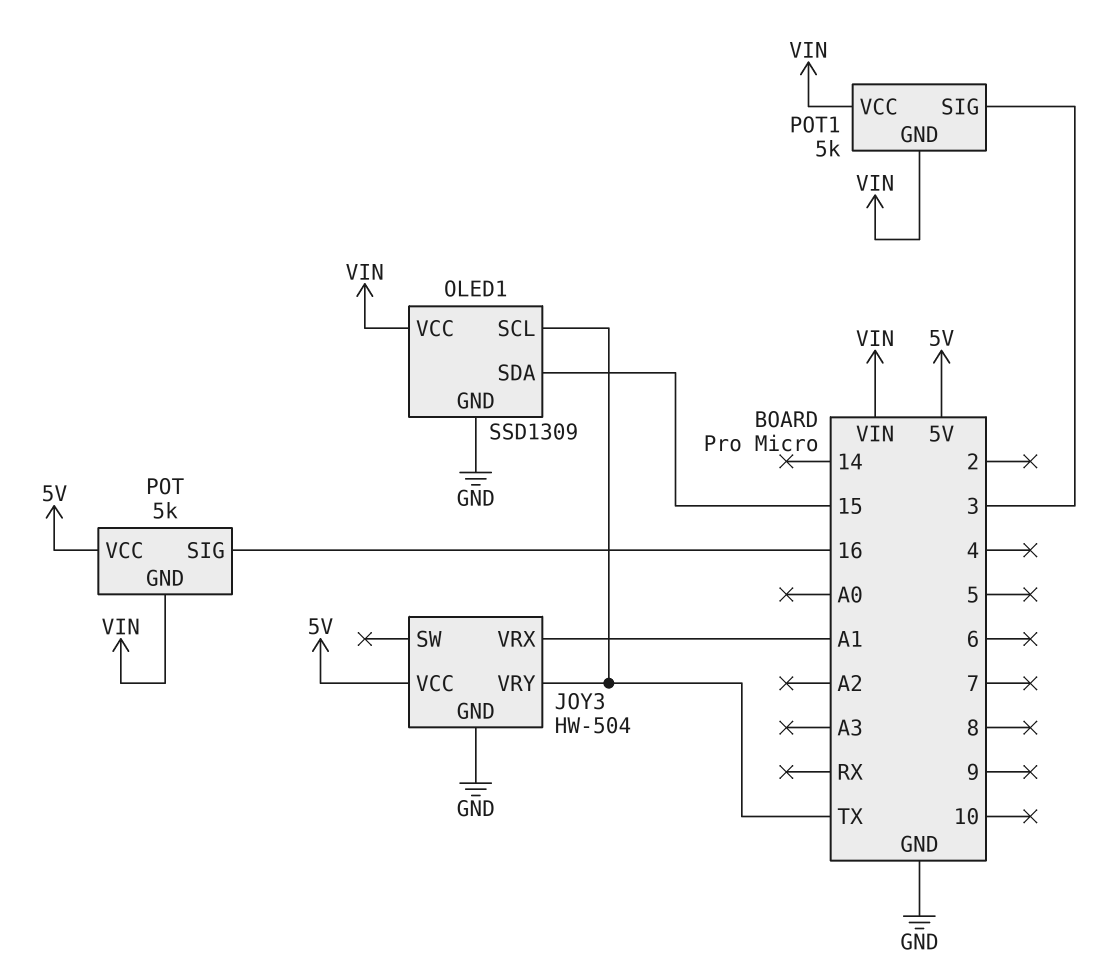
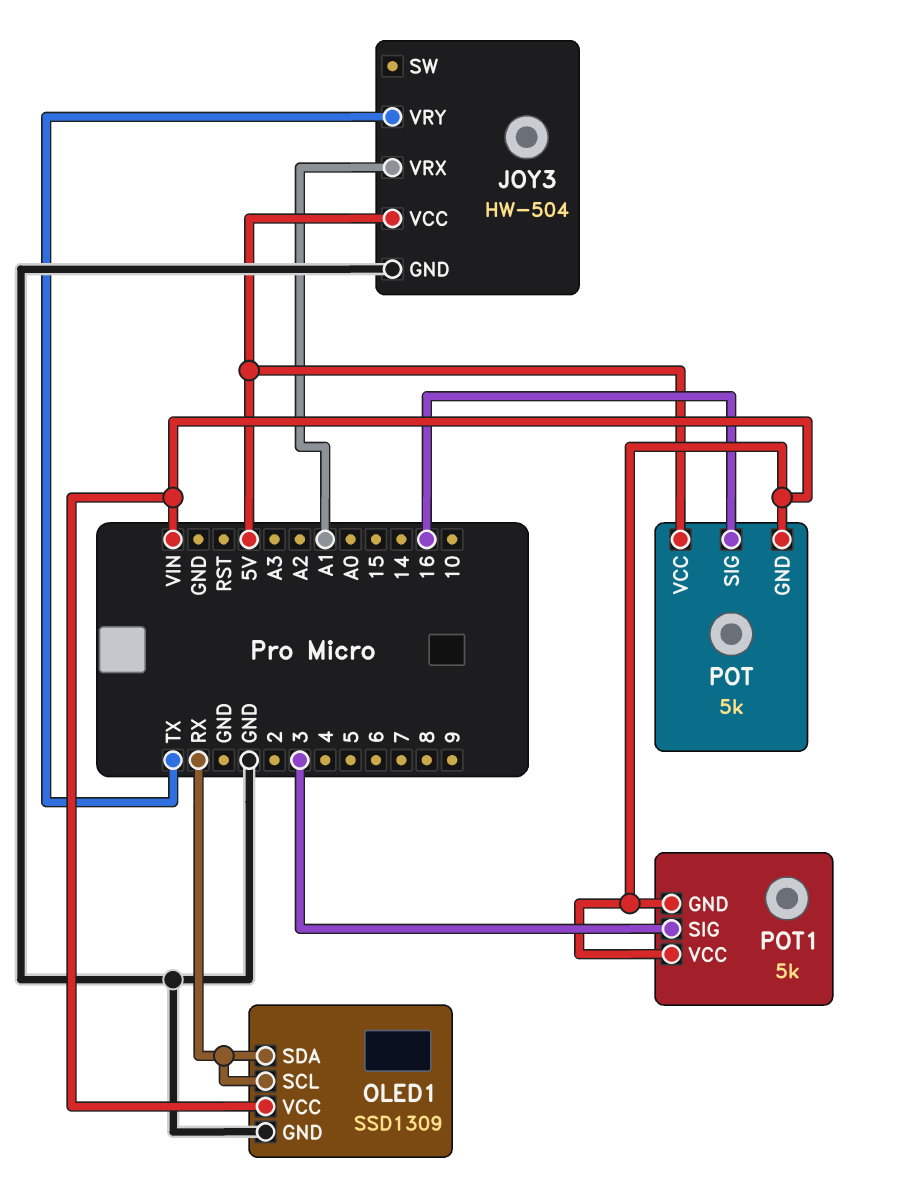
OLED1 pin SCL: TX -> RX
OLED1 pin SDA: 15 -> RX

